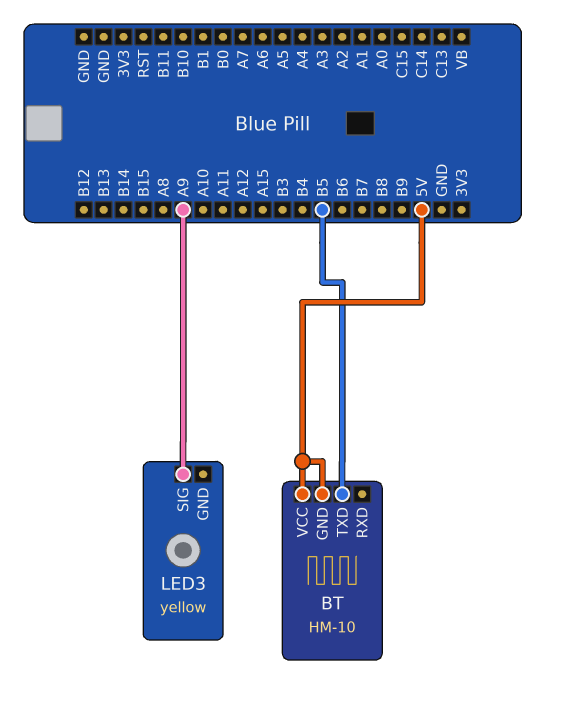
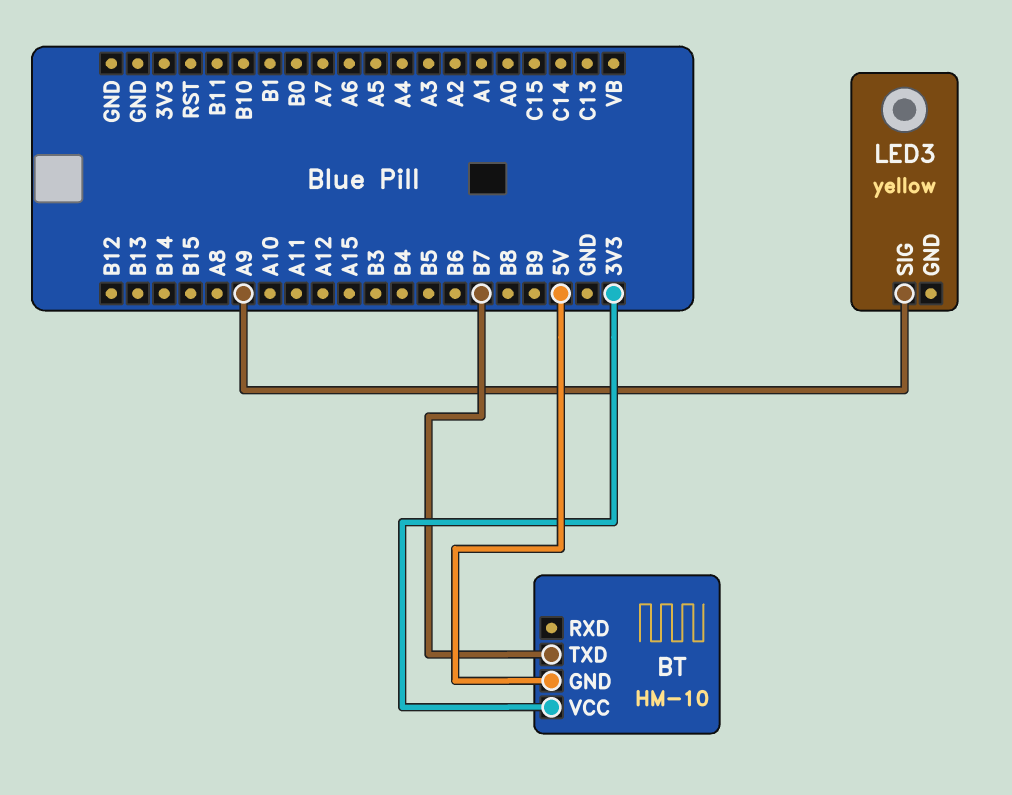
BT pin TXD: B5 -> B7
BT pin VCC: 5V -> 3V3

